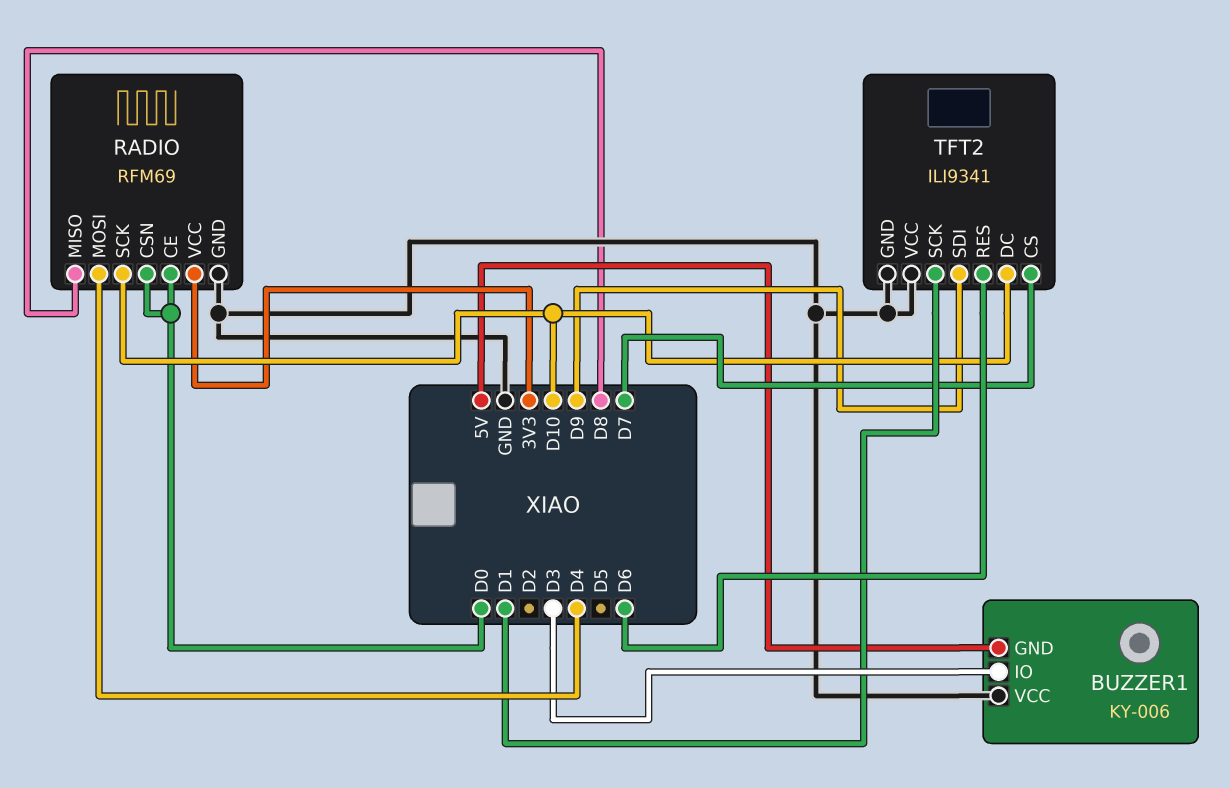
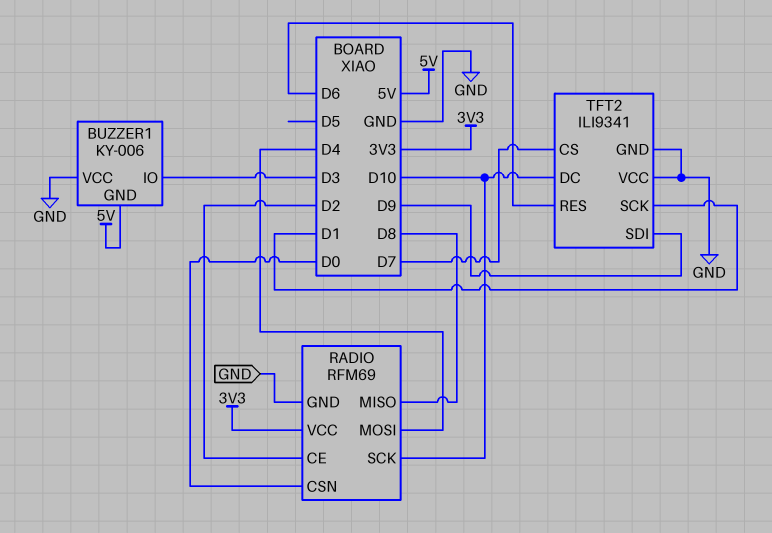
RADIO pin CE: D0 -> D2

